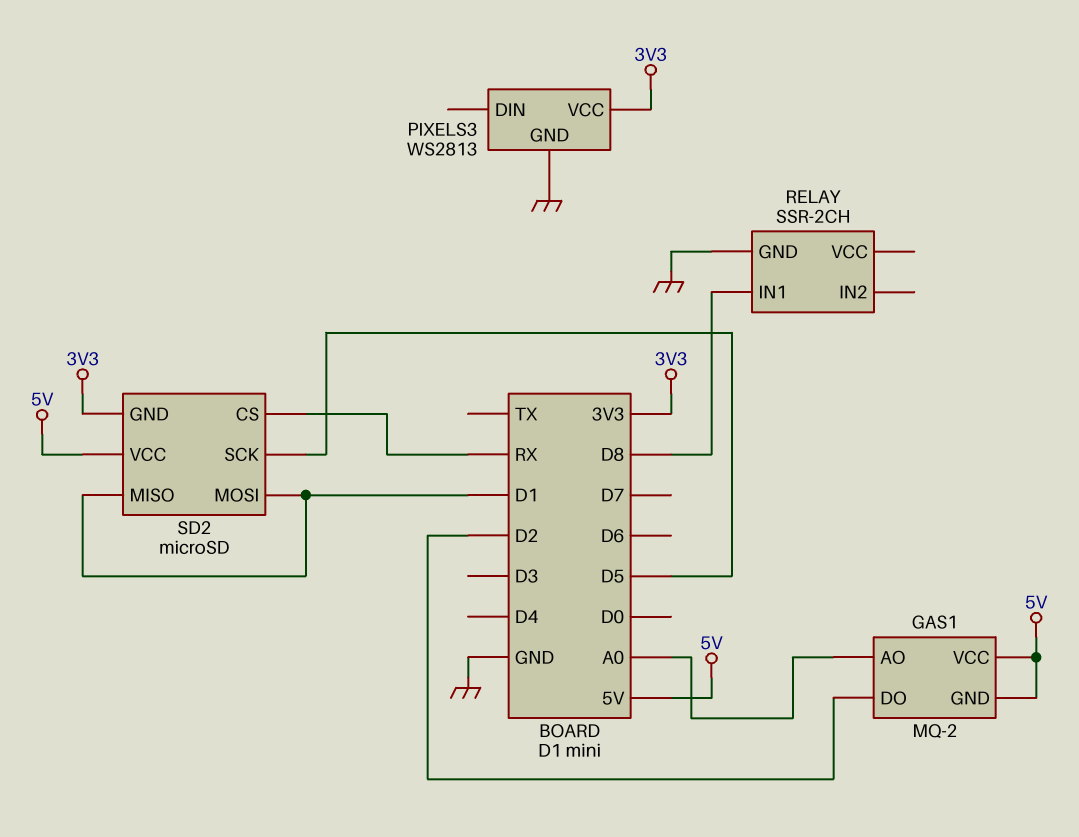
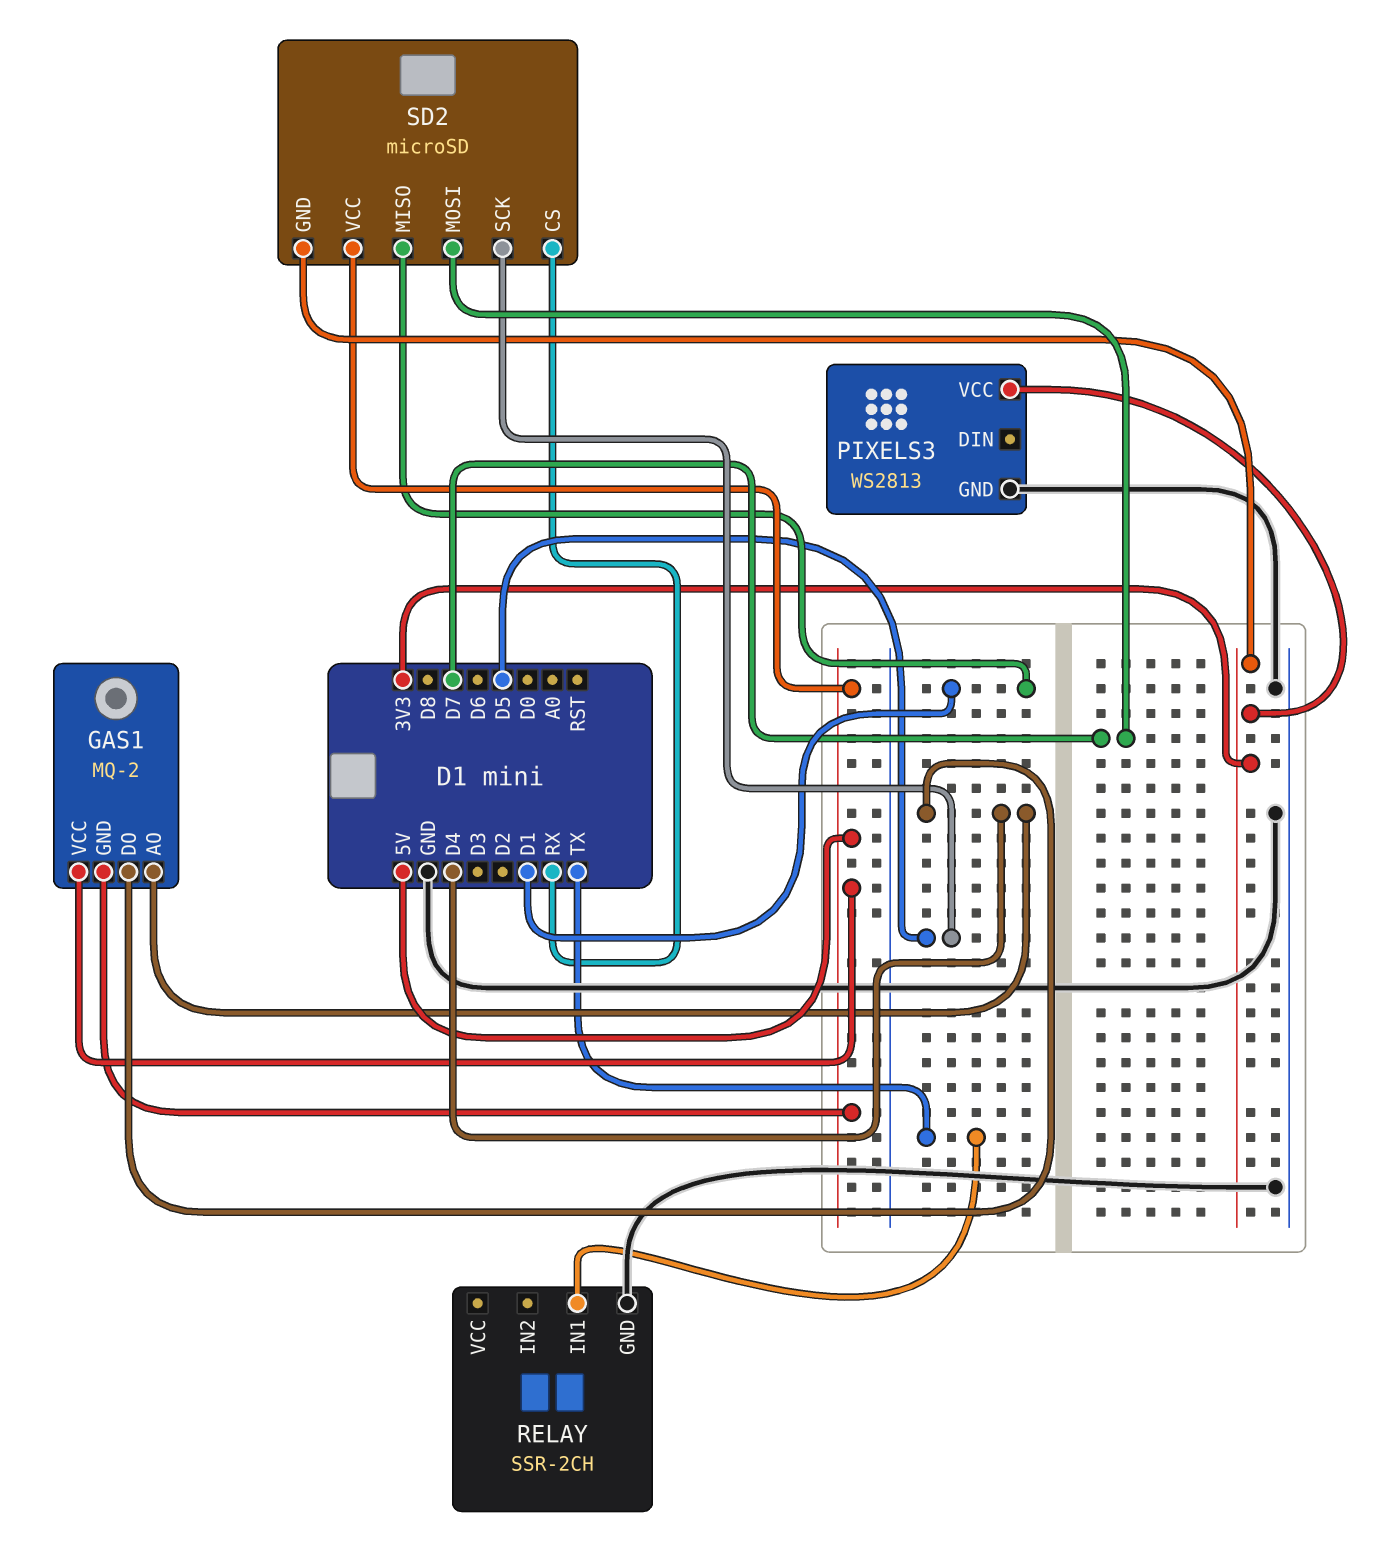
GAS1 pin AO: A0 -> D4
GAS1 pin DO: D2 -> D4
RELAY pin IN1: D8 -> TX
SD2 pin MOSI: D1 -> D7

